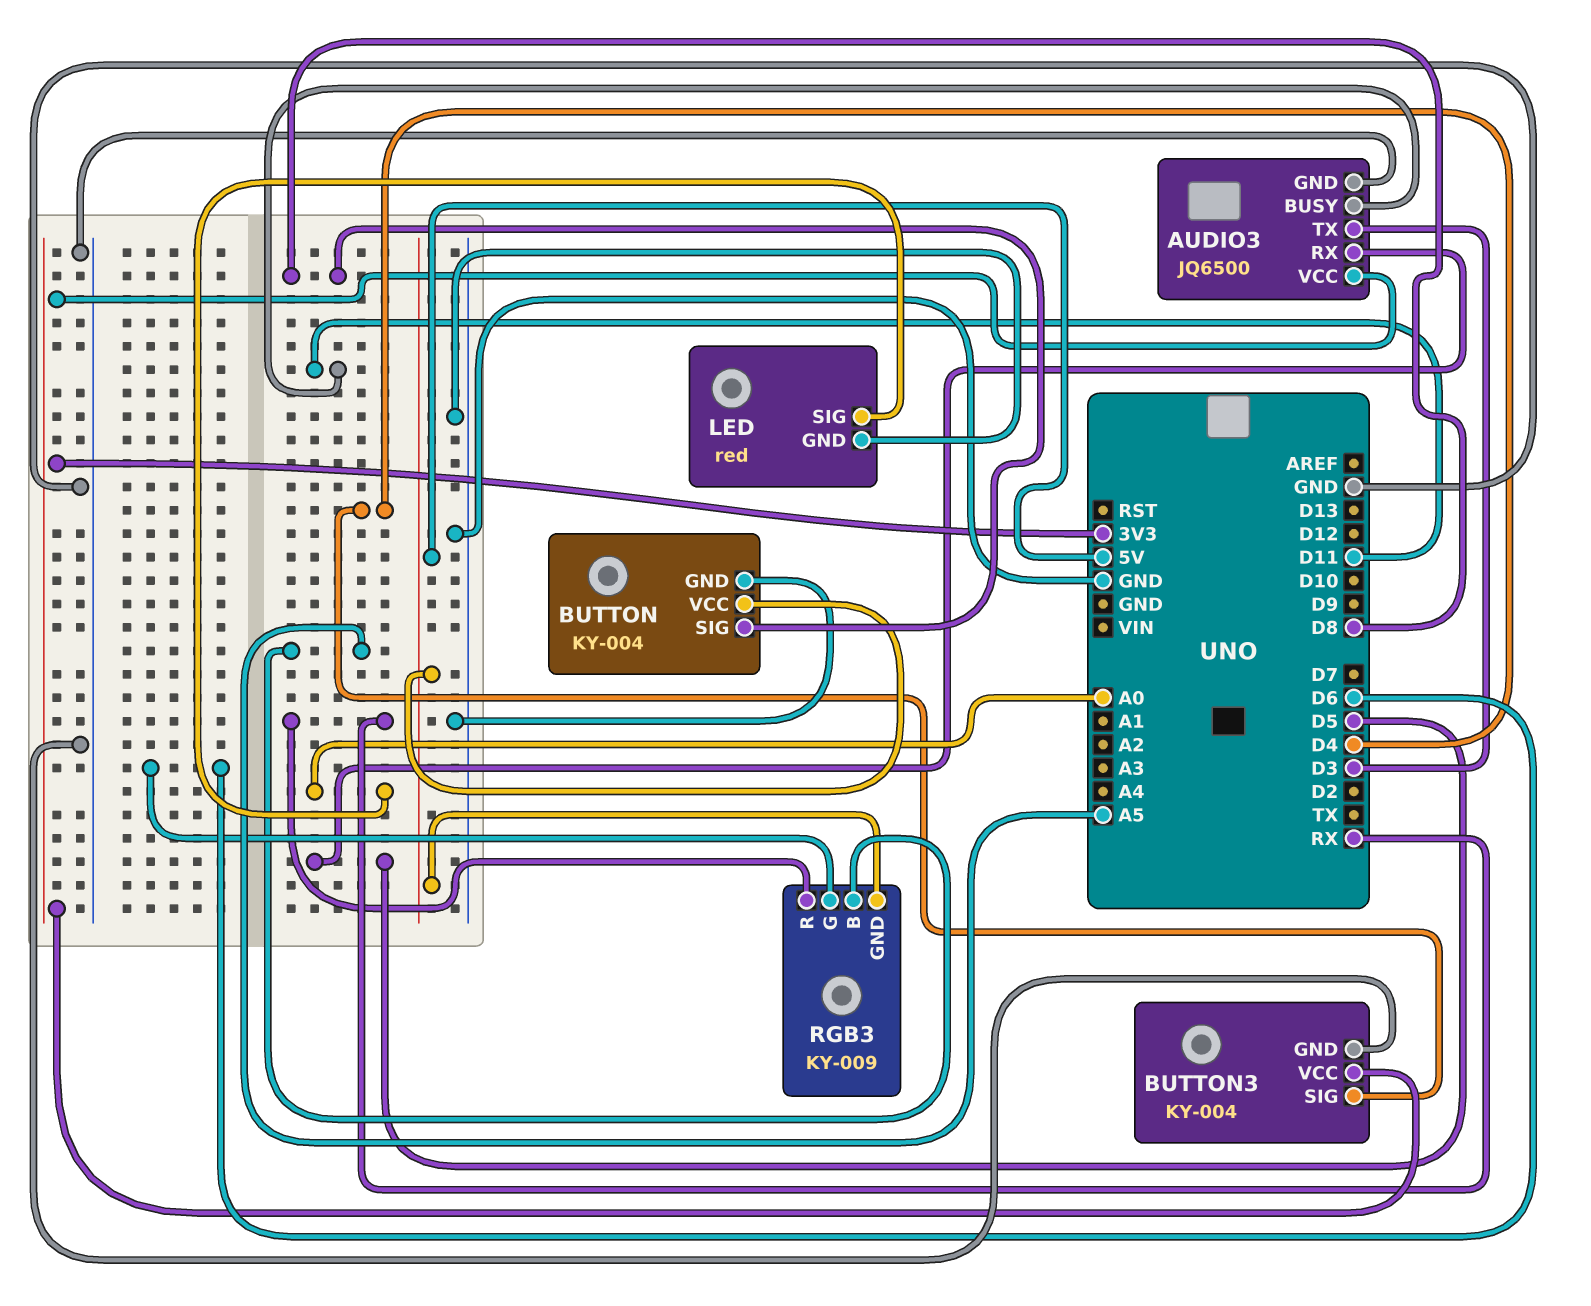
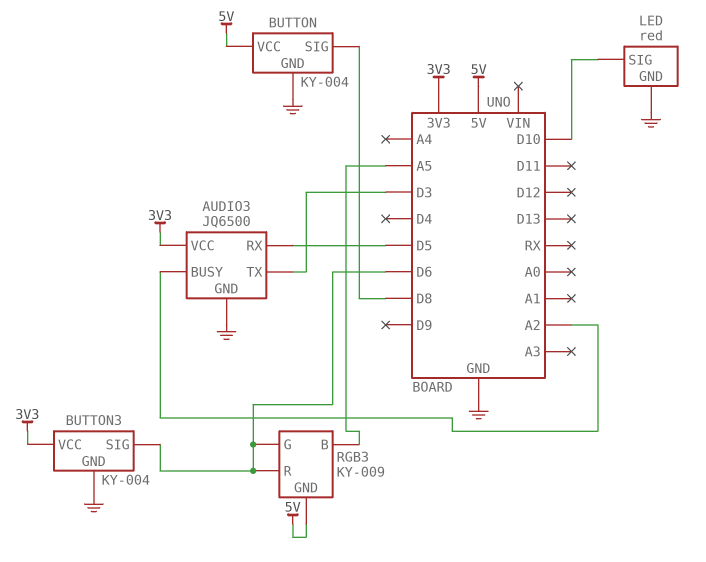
AUDIO3 pin BUSY: D11 -> A2
BUTTON3 pin SIG: D4 -> D6
LED pin SIG: A0 -> D10
RGB3 pin R: RX -> D6

